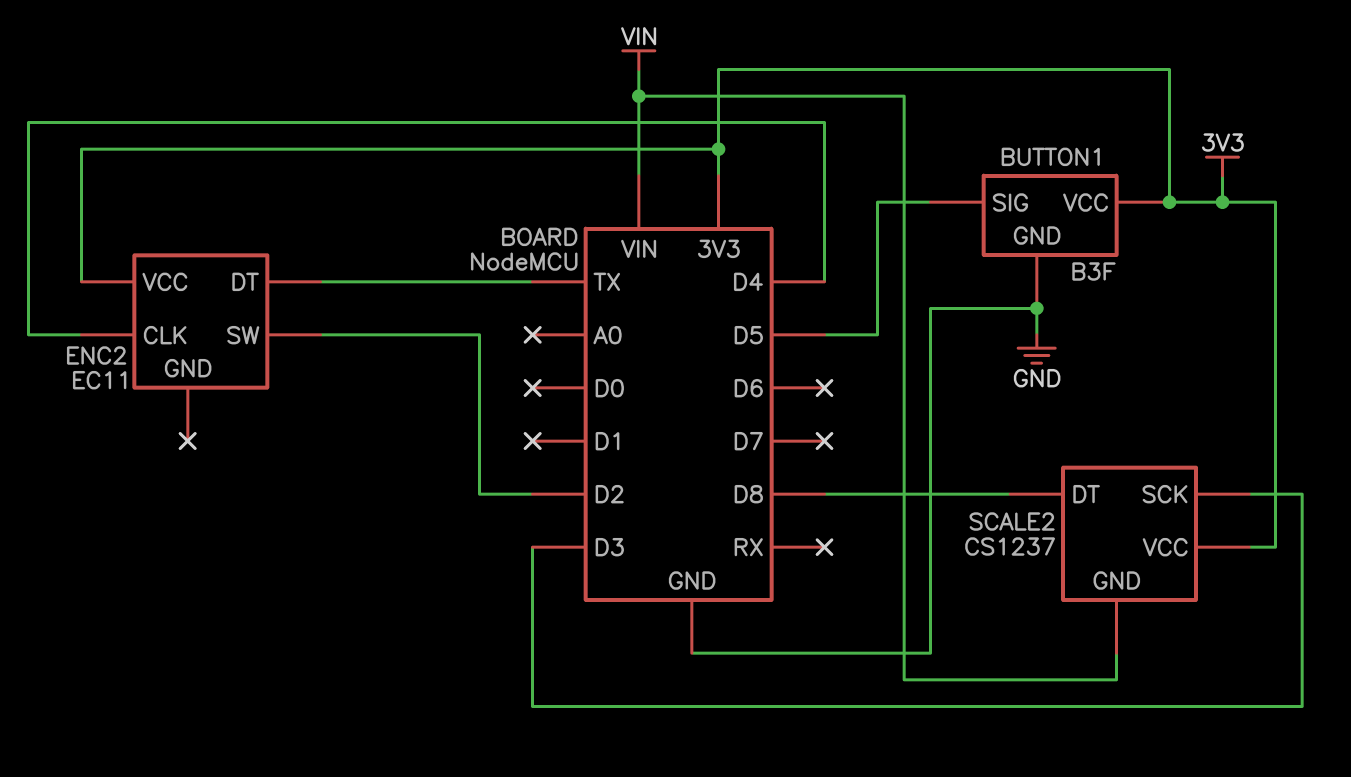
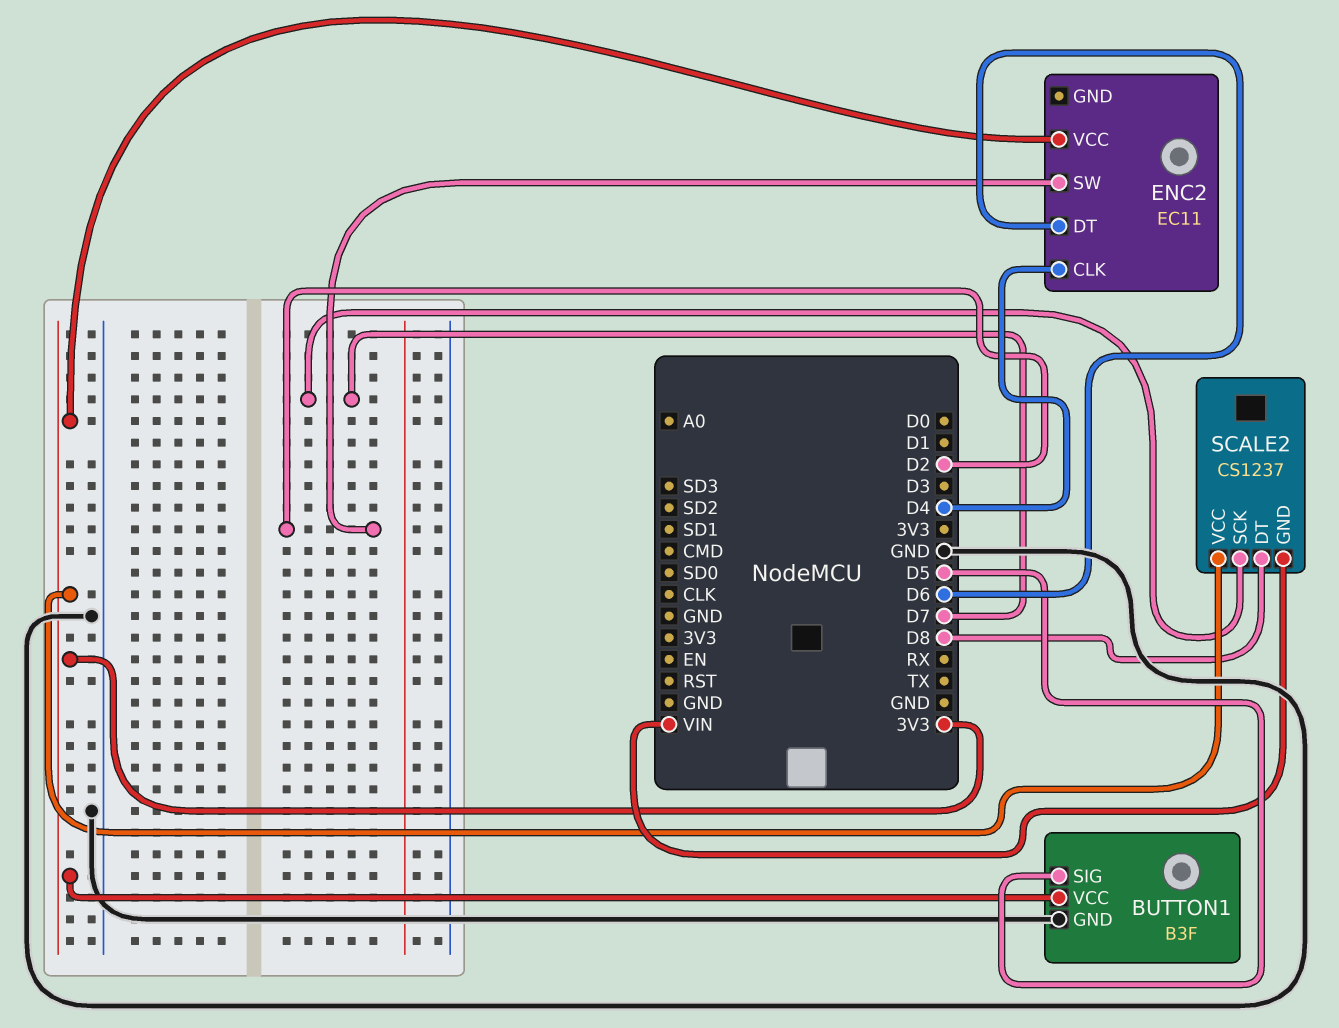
ENC2 pin DT: TX -> D6
SCALE2 pin SCK: D3 -> D7

